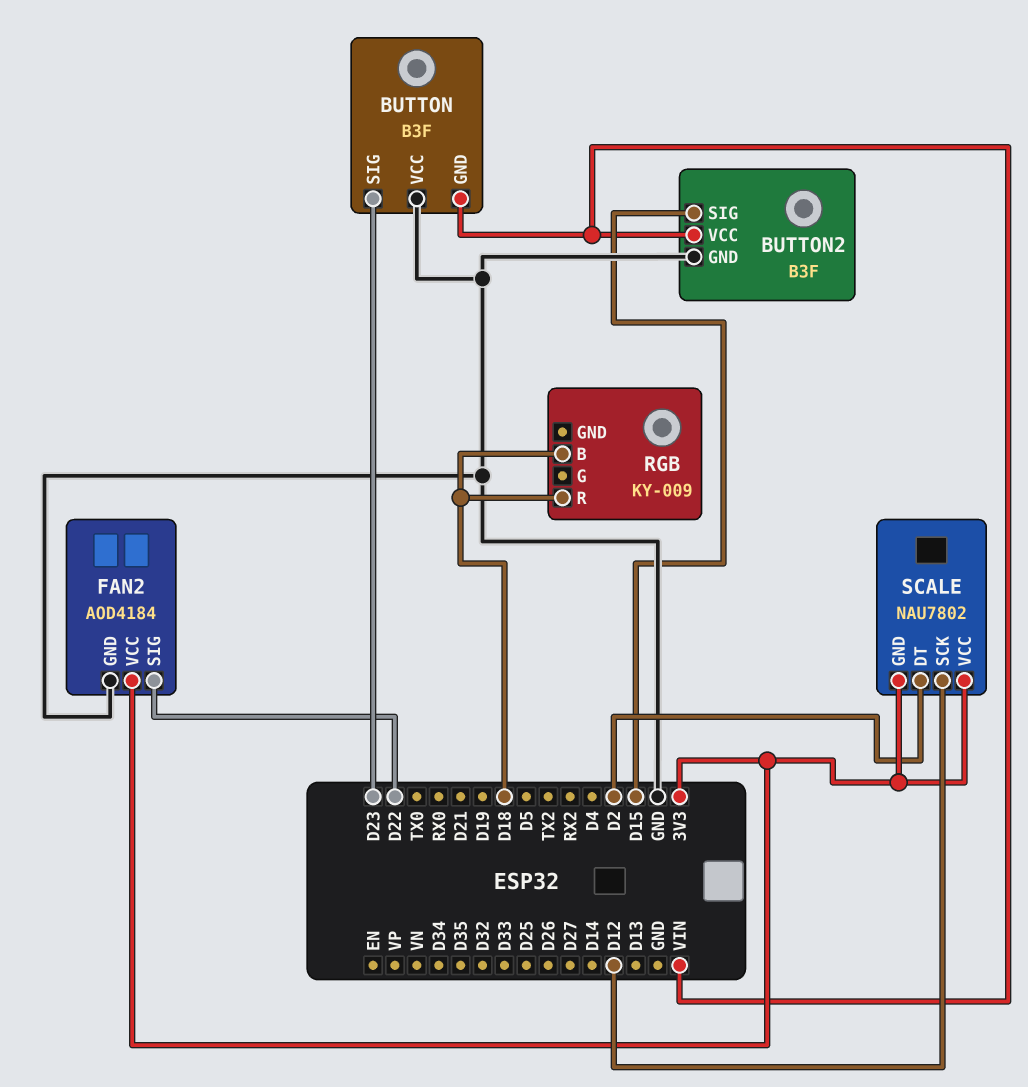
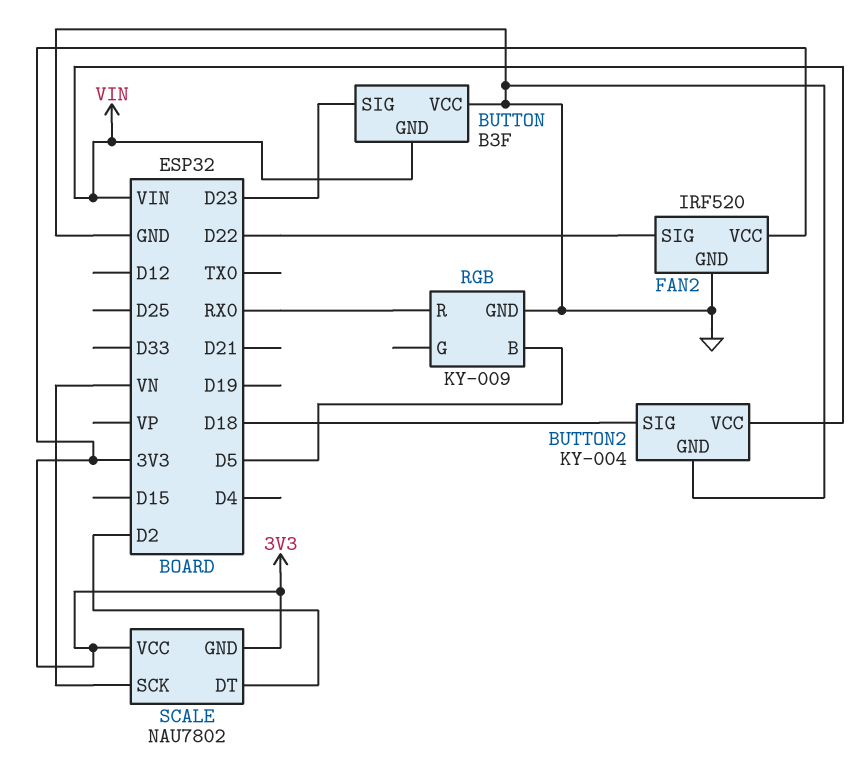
BUTTON2: B3F -> KY-004
BUTTON2 pin SIG: D15 -> D18
FAN2: AOD4184 -> IRF520
RGB pin B: D18 -> D5
RGB pin GND: none -> GND
RGB pin R: D18 -> RX0
SCALE pin SCK: D12 -> VN

